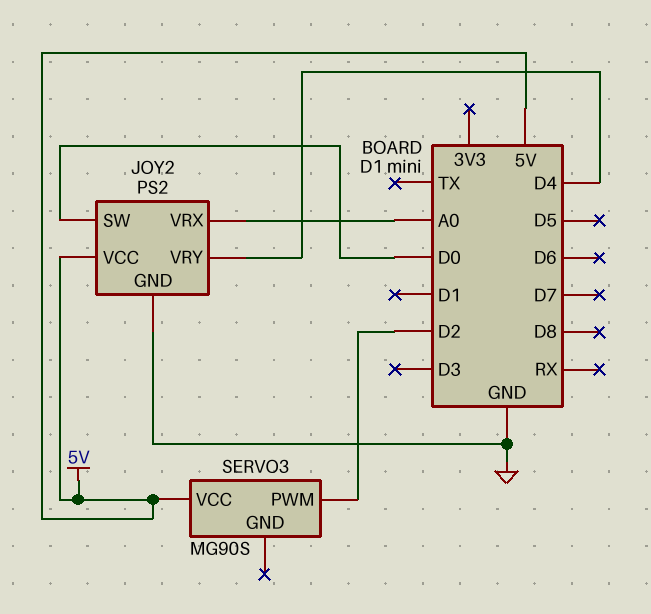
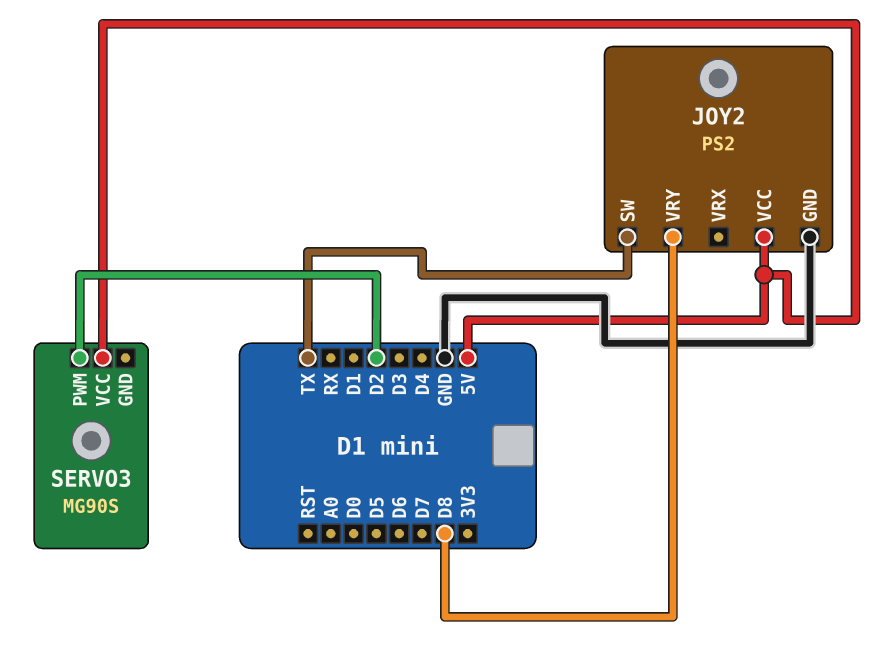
JOY2 pin SW: D0 -> TX
JOY2 pin VRX: A0 -> none
JOY2 pin VRY: D4 -> D8

